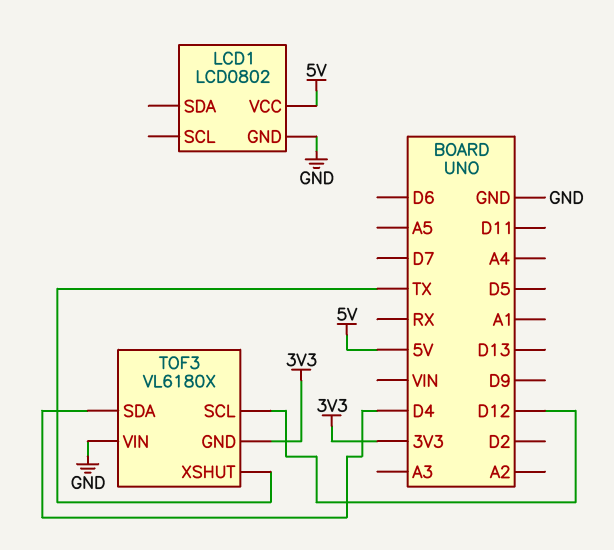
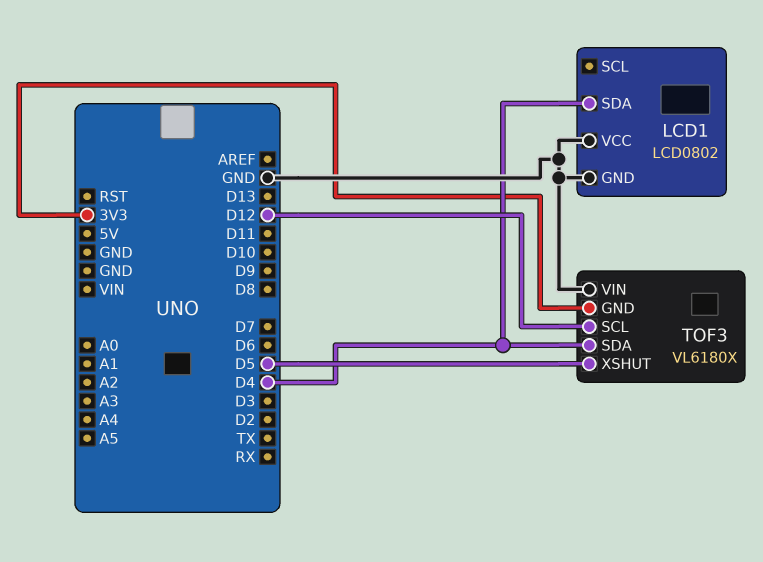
LCD1 pin SDA: none -> D4
LCD1 pin VCC: 5V -> GND
TOF3 pin XSHUT: TX -> D5

